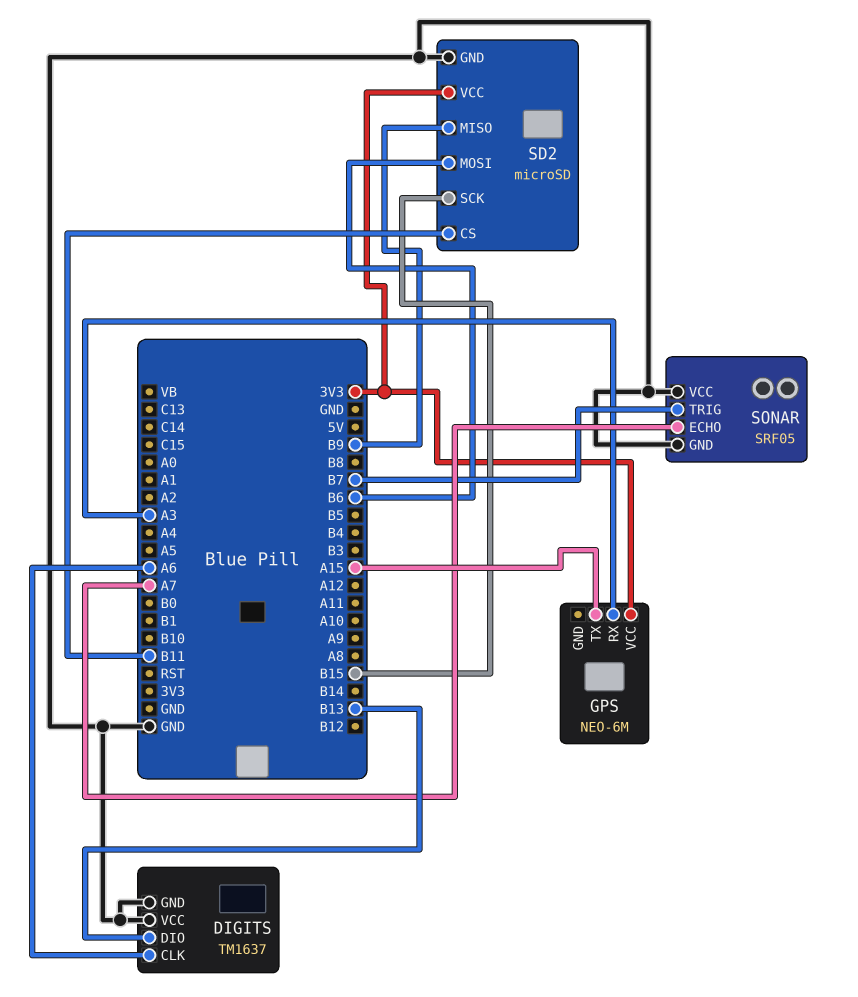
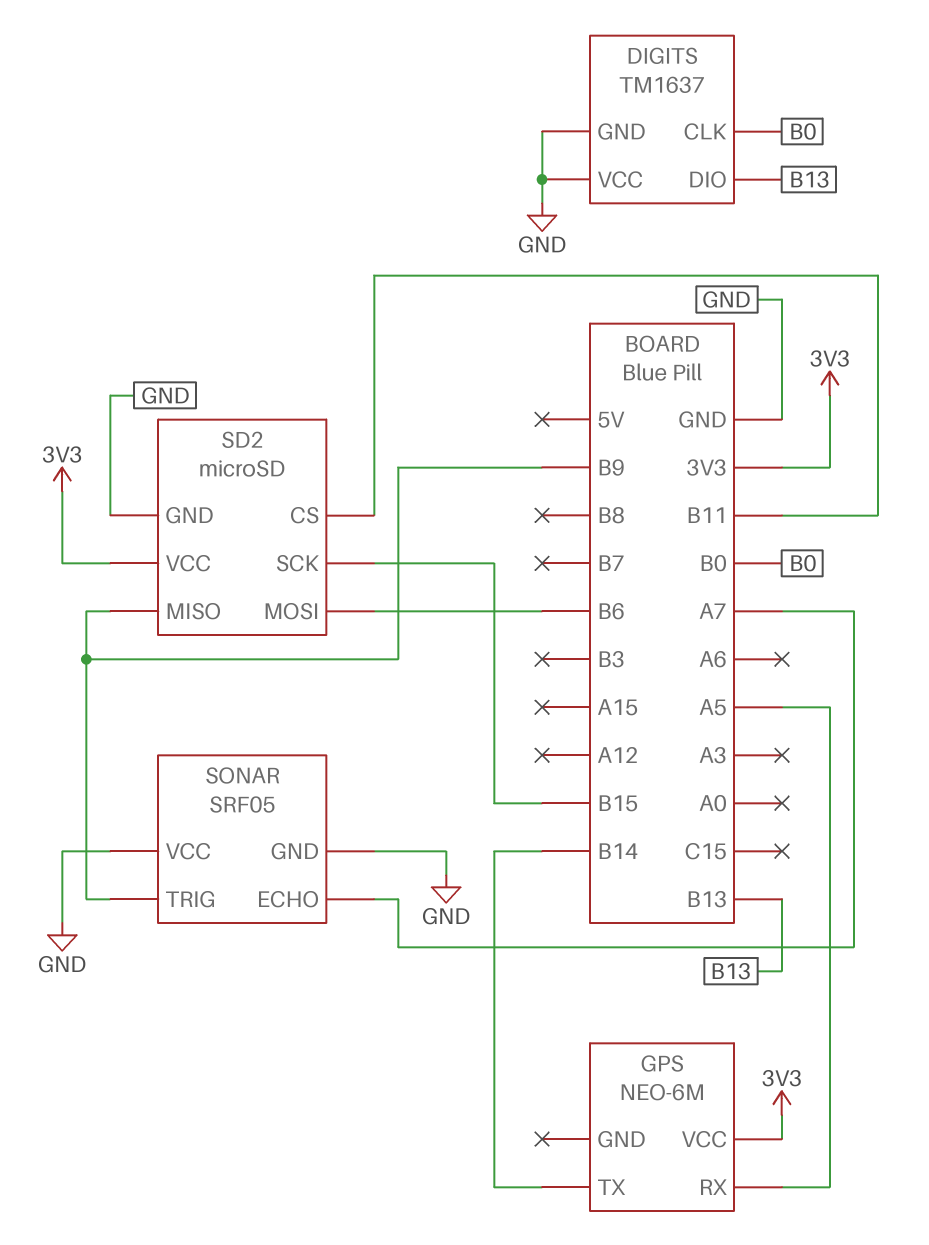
DIGITS pin CLK: A6 -> B0
GPS pin RX: A3 -> A5
GPS pin TX: A15 -> B14
SONAR pin TRIG: B7 -> B9

